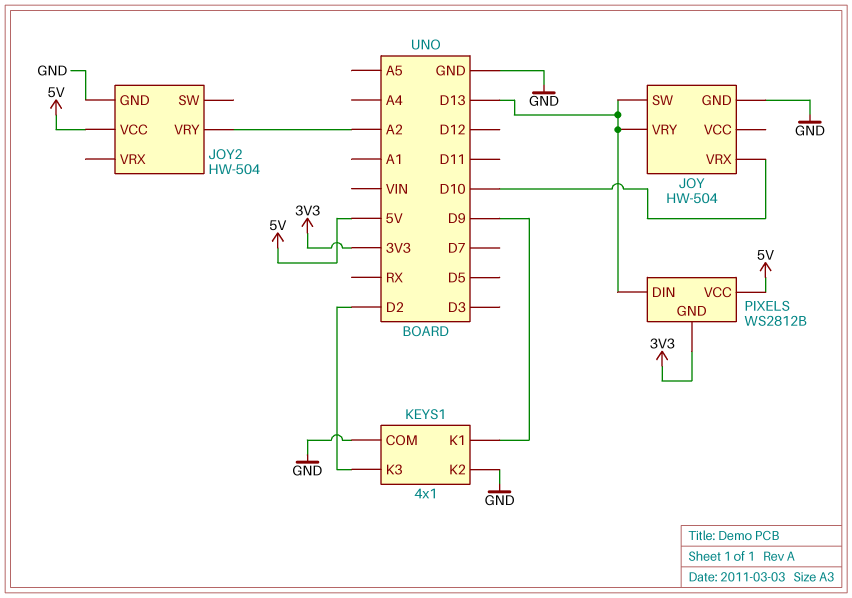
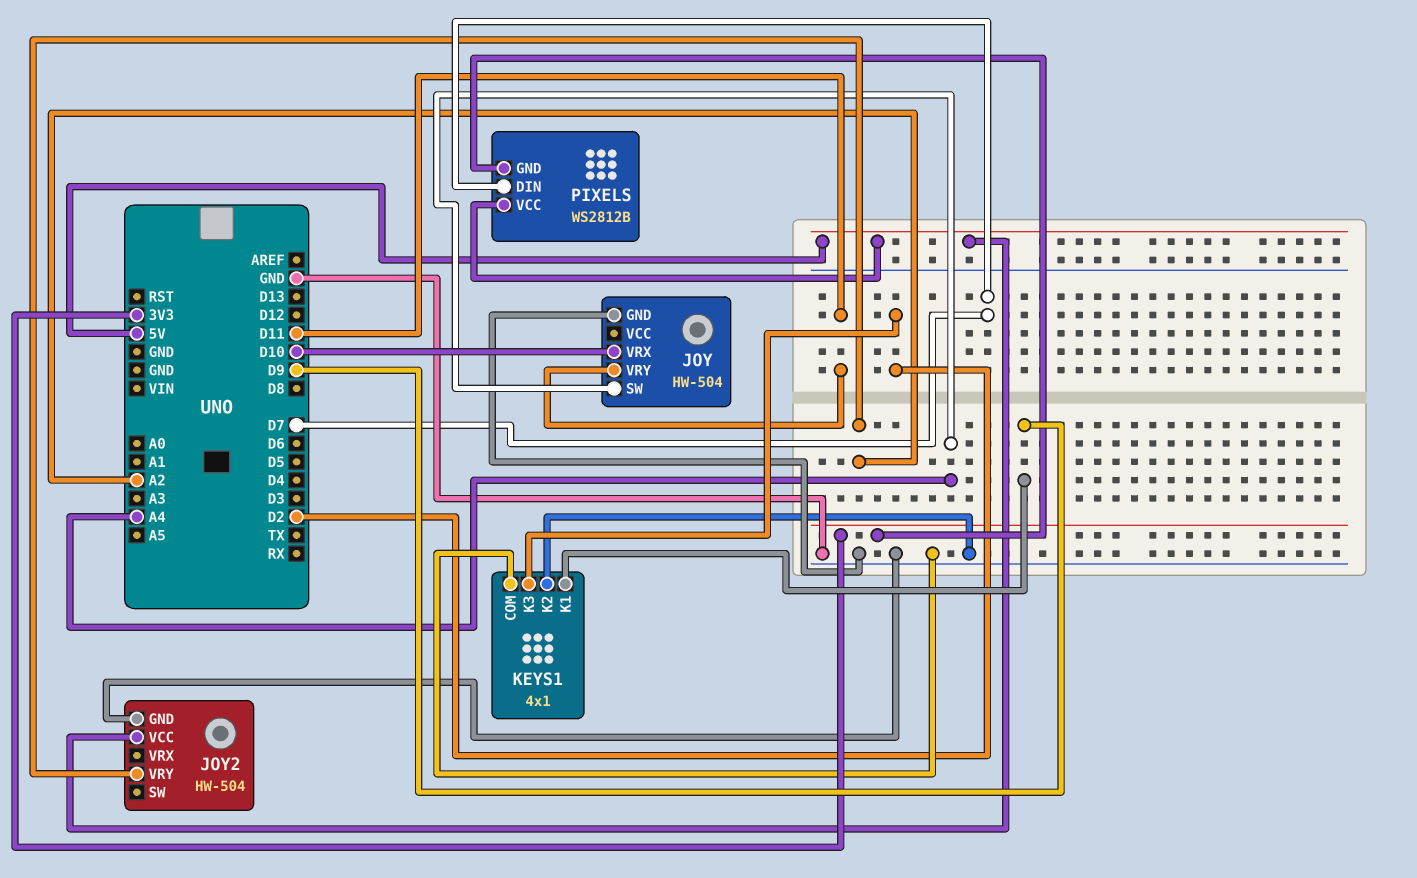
JOY pin SW: D13 -> A4
JOY pin VRY: D13 -> D11
PIXELS pin DIN: D13 -> D7

